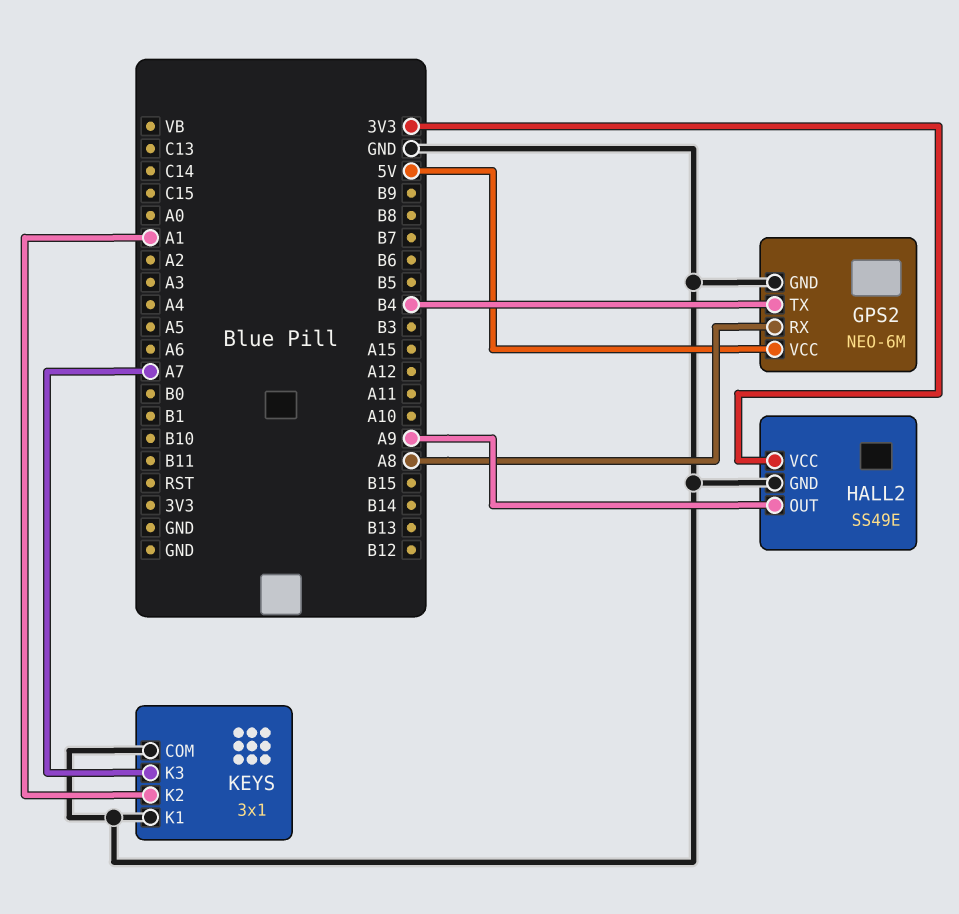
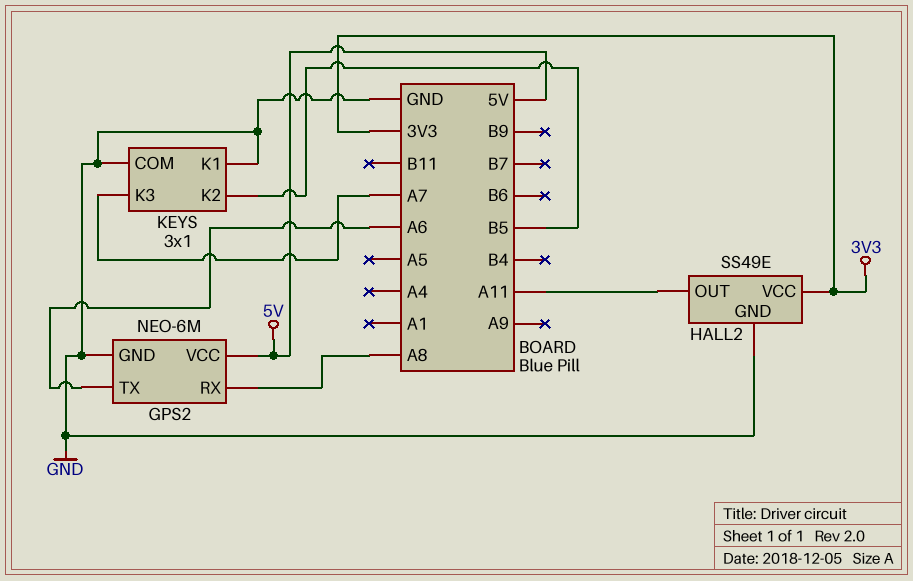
GPS2 pin TX: B4 -> A6
HALL2 pin OUT: A9 -> A11
KEYS pin K2: A1 -> B5

